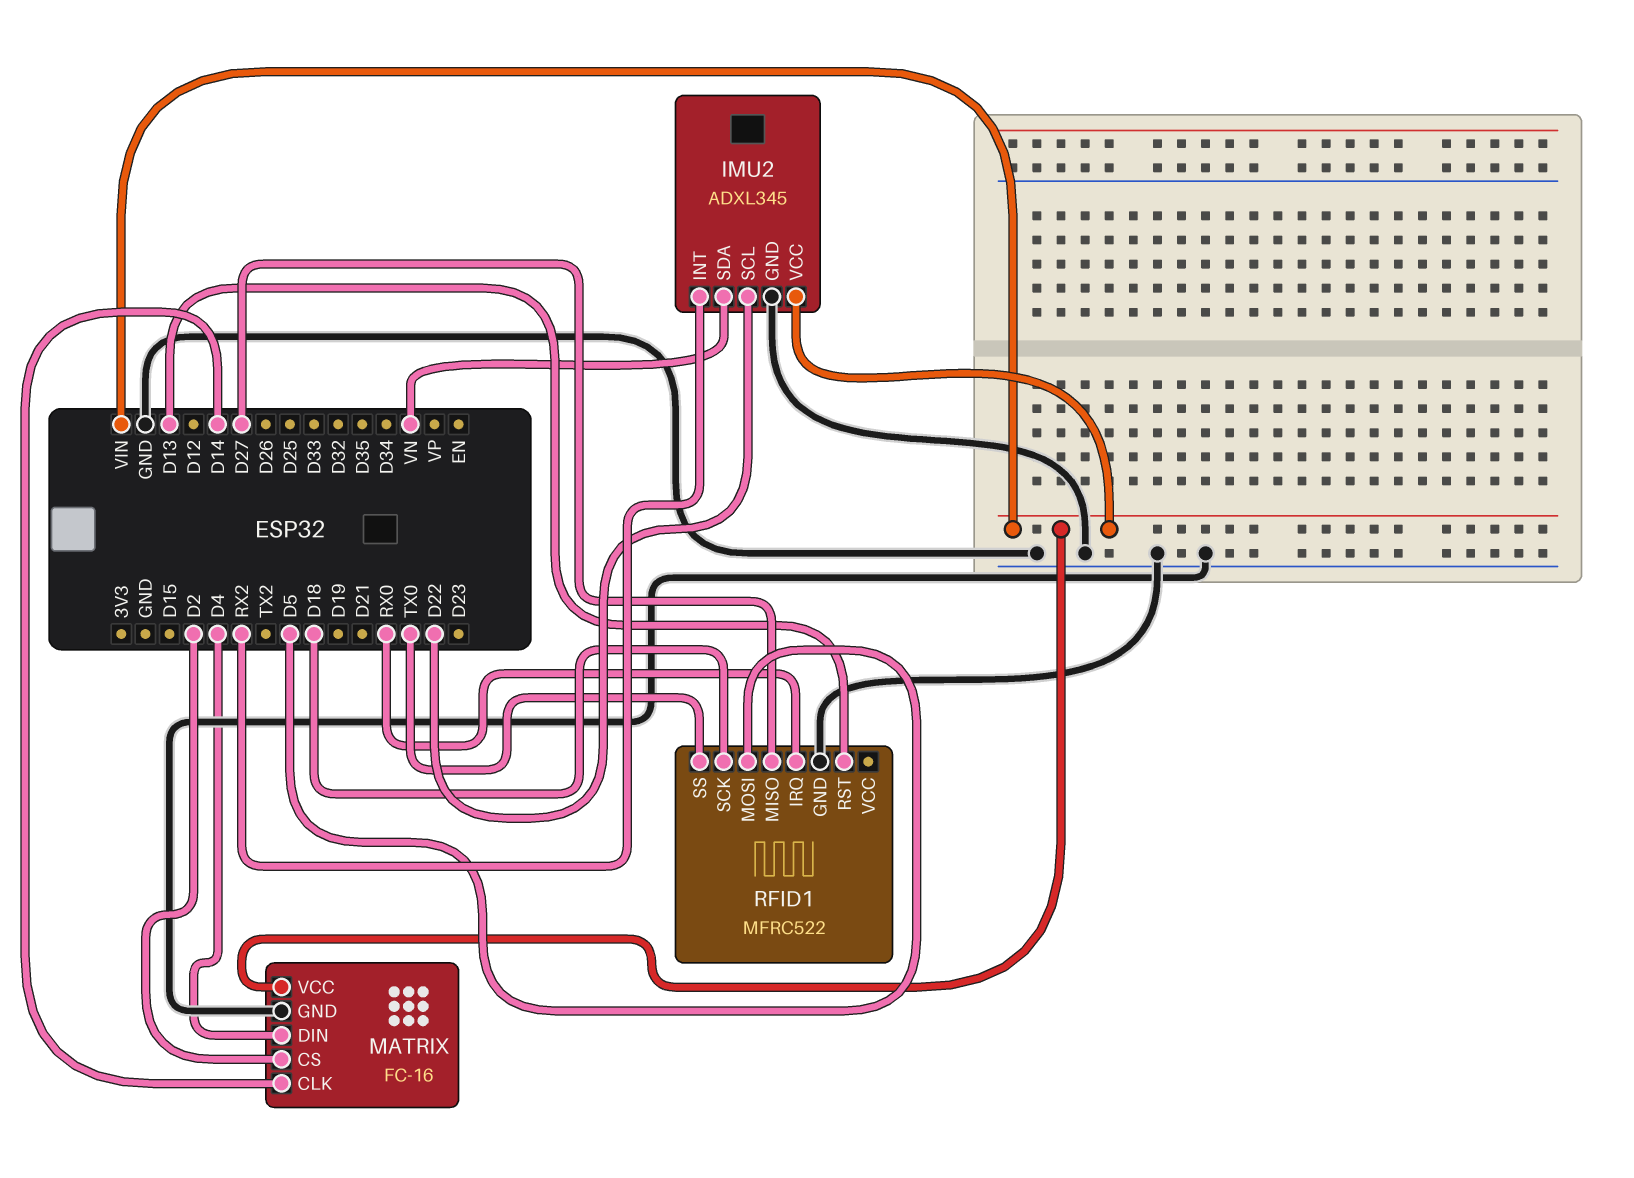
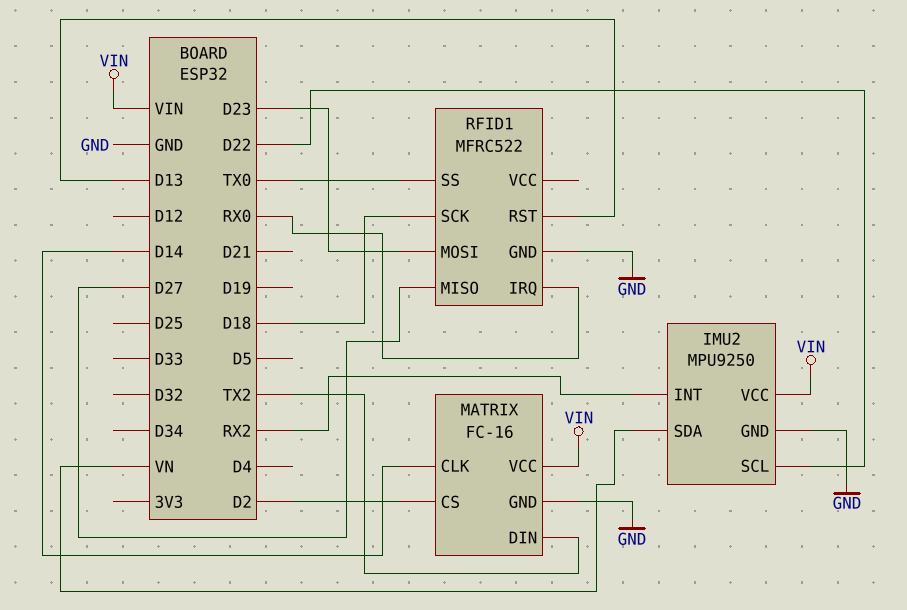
IMU2: ADXL345 -> MPU9250
MATRIX pin DIN: D4 -> TX2
RFID1 pin MOSI: D5 -> D23

